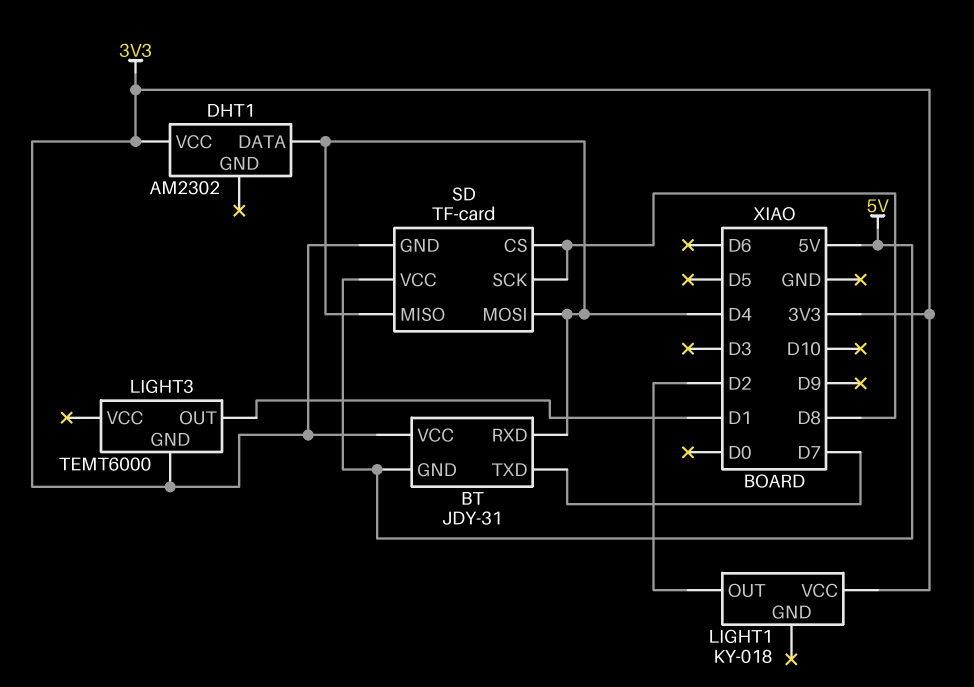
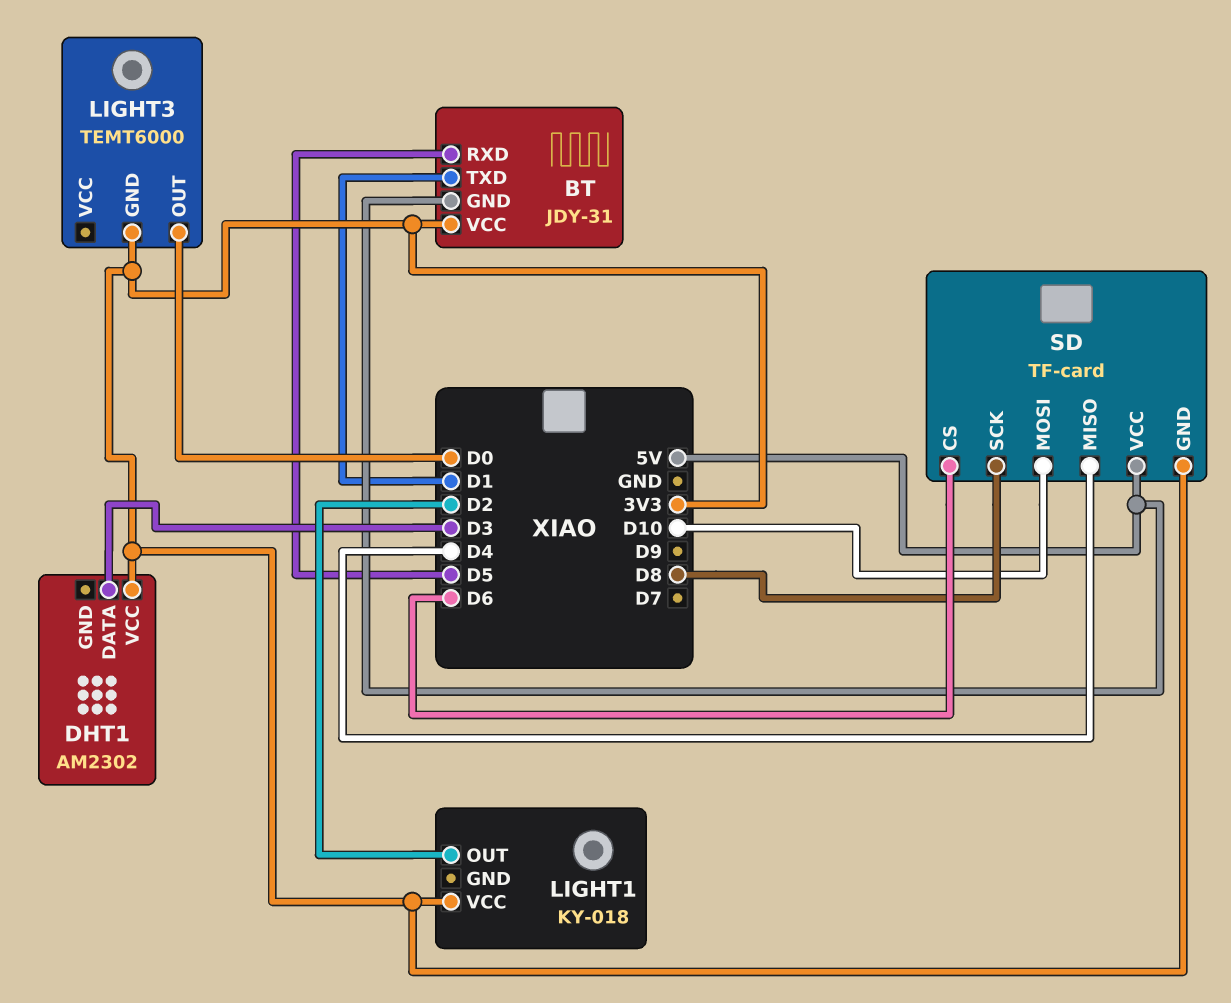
BT pin RXD: D4 -> D5
BT pin TXD: D7 -> D1
DHT1 pin DATA: D4 -> D3
LIGHT3 pin OUT: D1 -> D0
SD pin CS: D8 -> D6
SD pin MOSI: D4 -> D10

